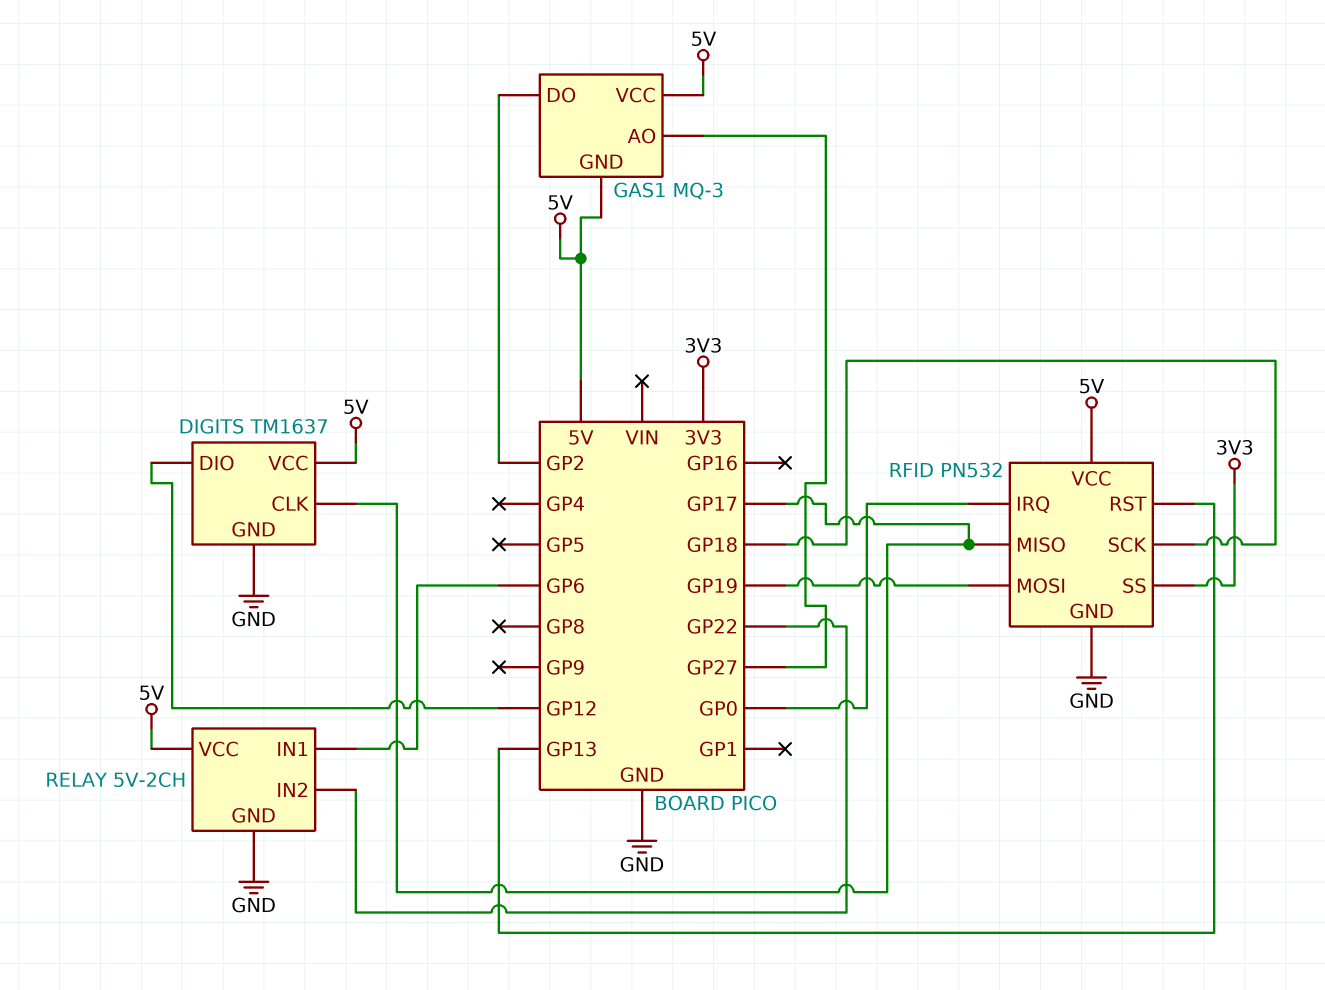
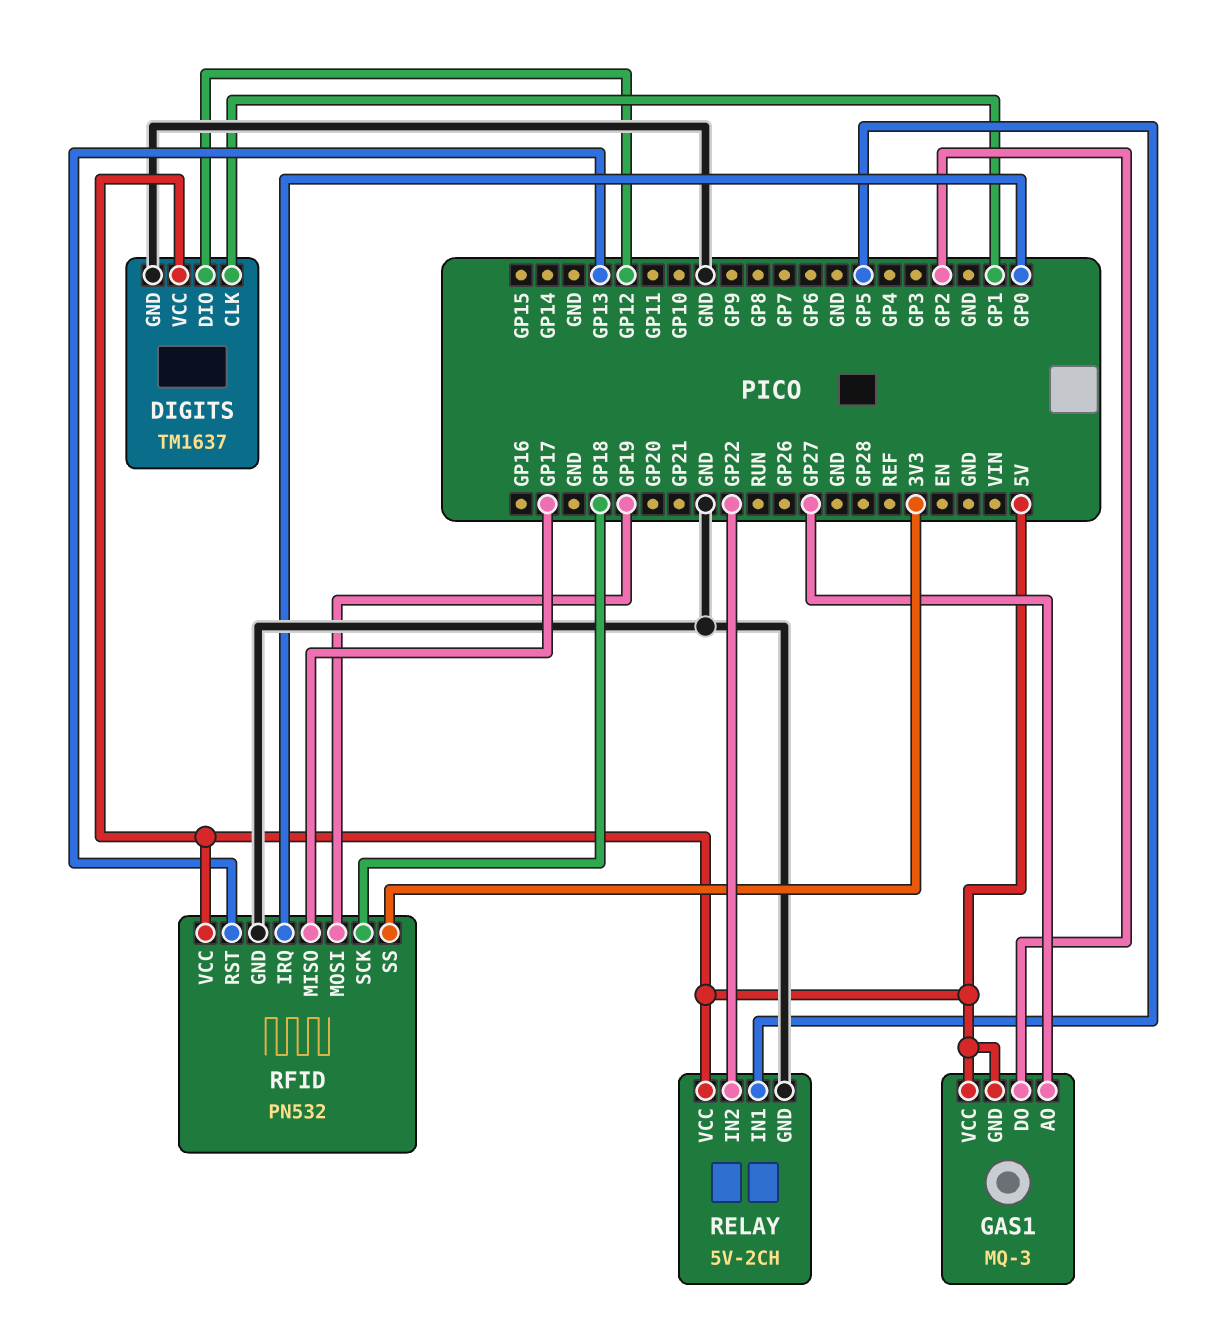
DIGITS pin CLK: GP17 -> GP1
RELAY pin IN1: GP6 -> GP5

